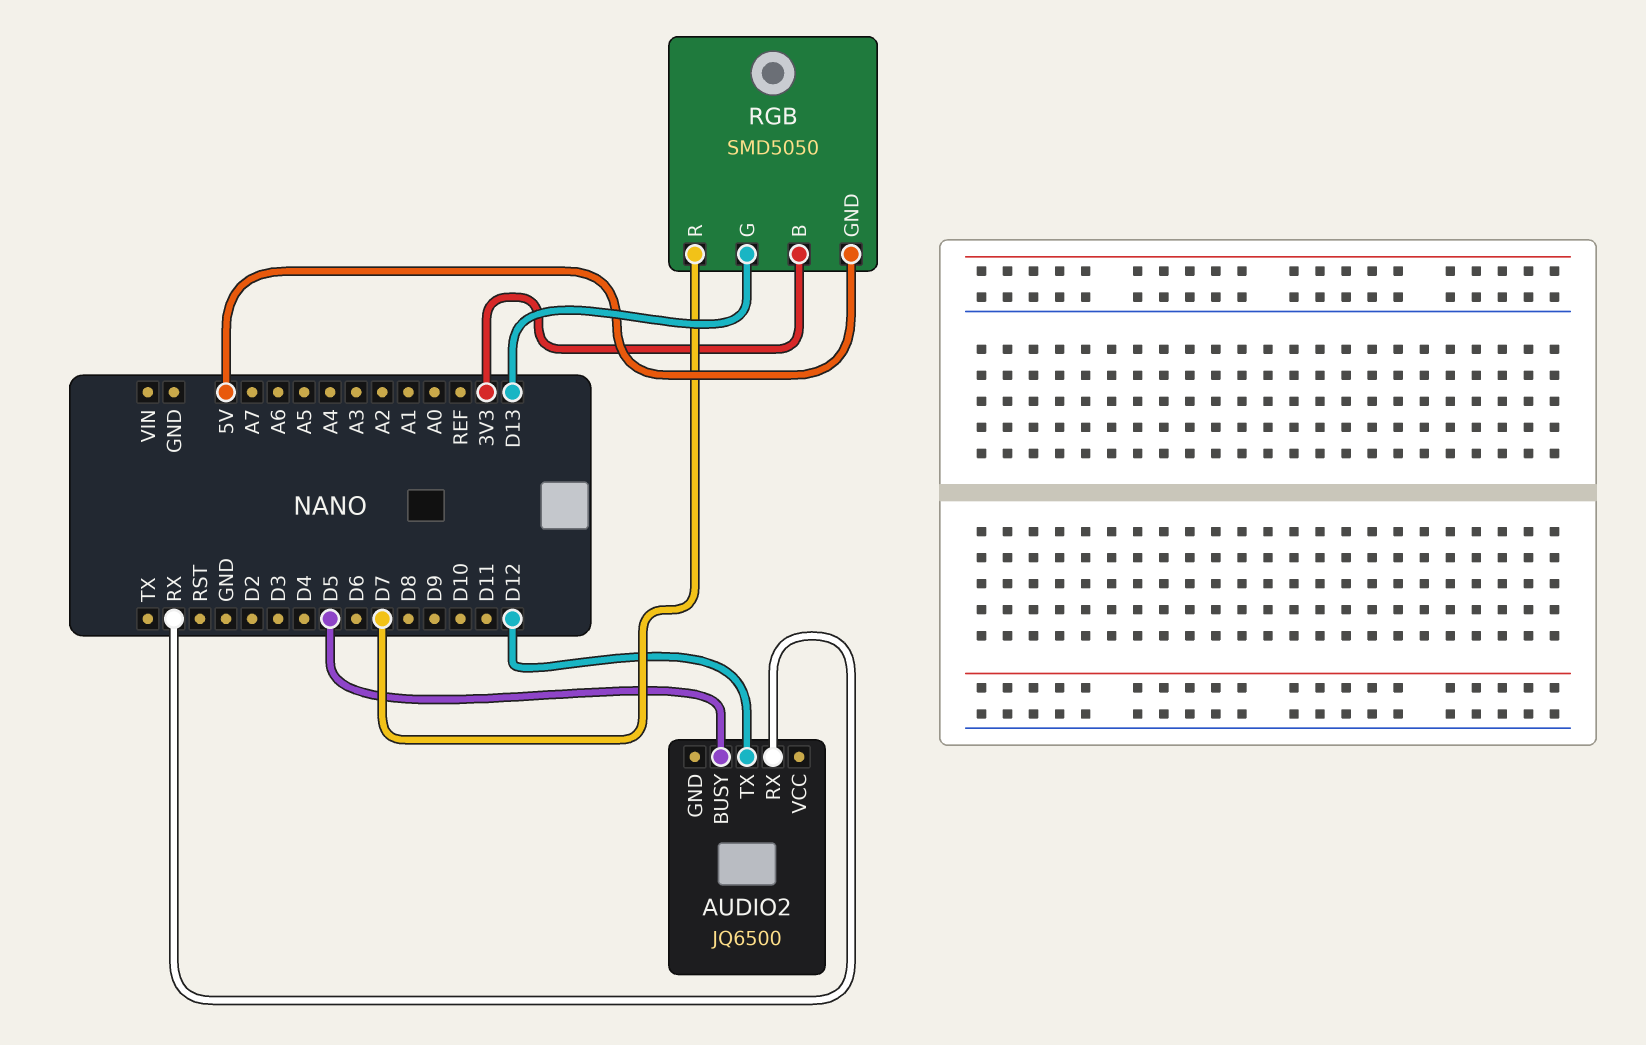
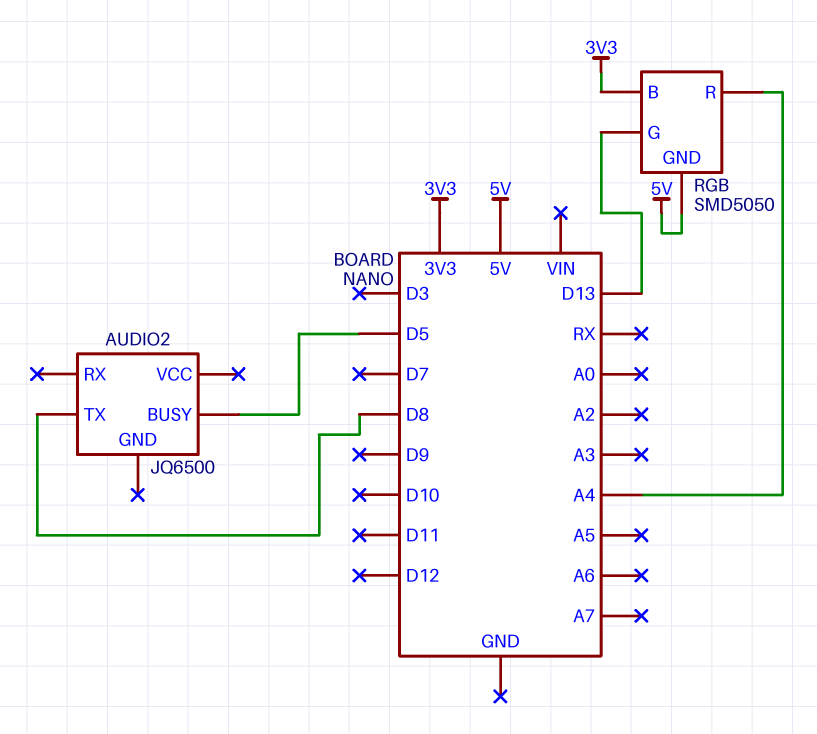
AUDIO2 pin RX: RX -> none
AUDIO2 pin TX: D12 -> D8
RGB pin R: D7 -> A4

